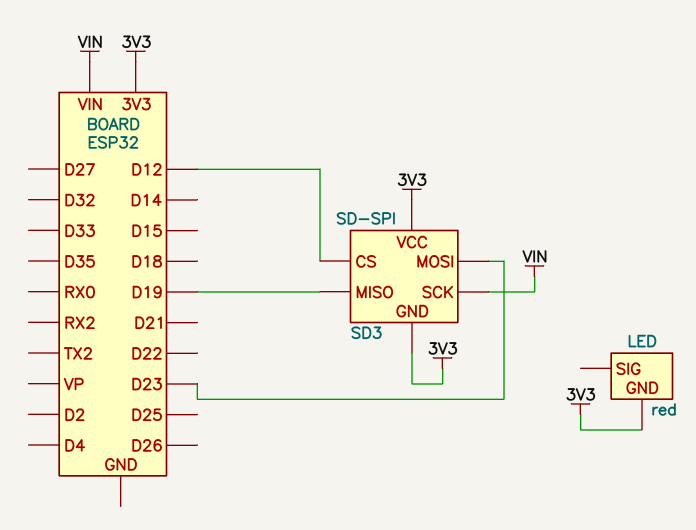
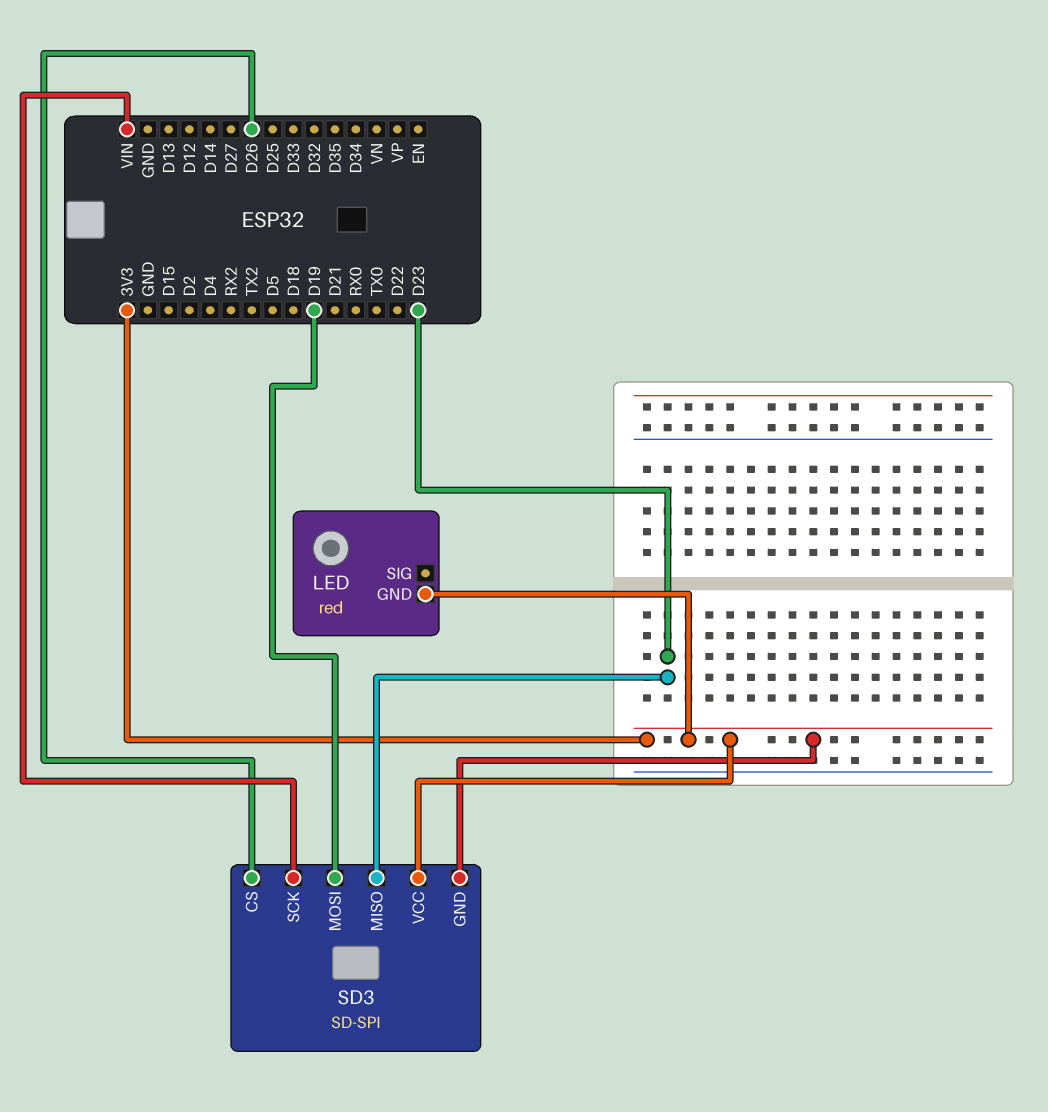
SD3 pin CS: D12 -> D26
SD3 pin MISO: D19 -> D23
SD3 pin MOSI: D23 -> D19

